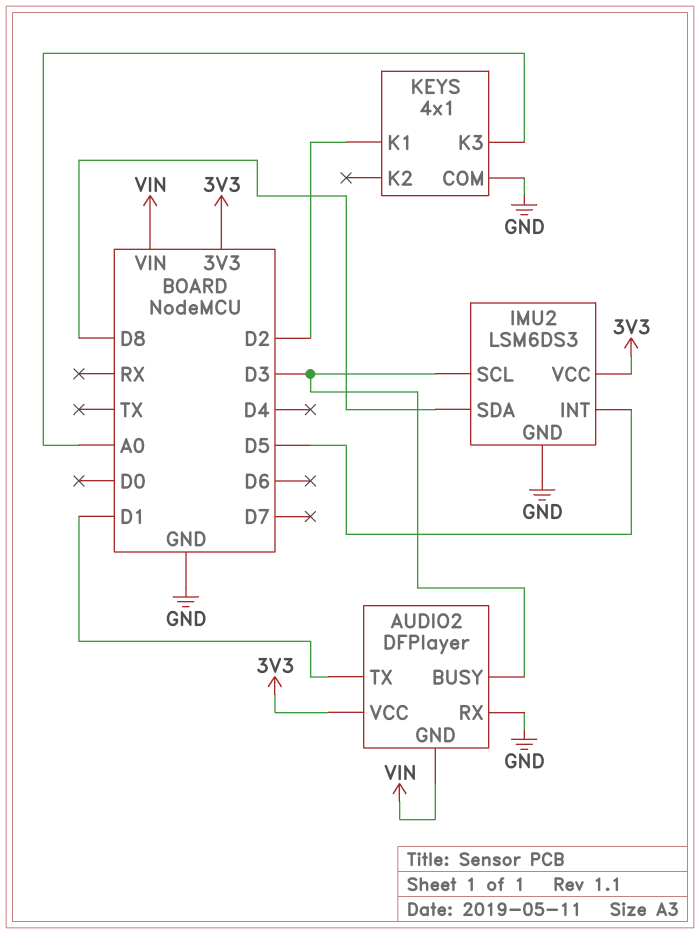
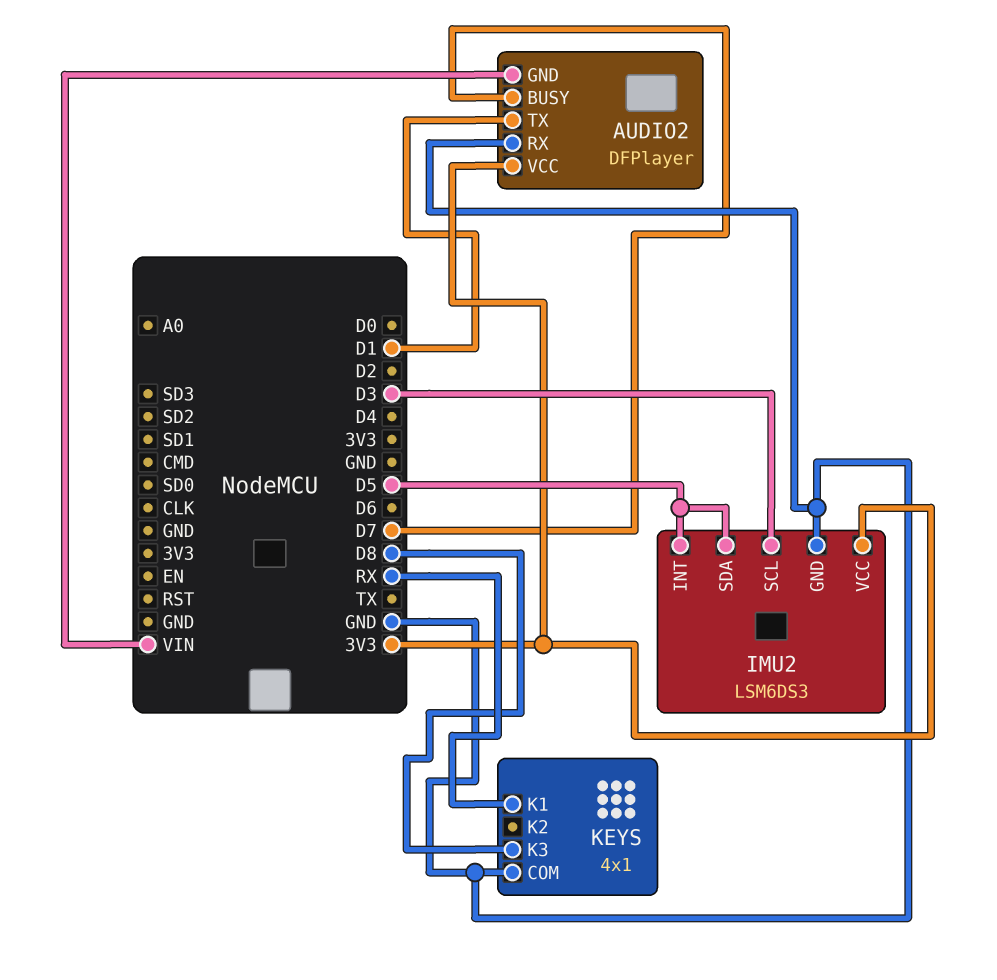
AUDIO2 pin BUSY: D3 -> D7
IMU2 pin SDA: D8 -> D5
KEYS pin K1: D2 -> RX
KEYS pin K3: A0 -> D8

